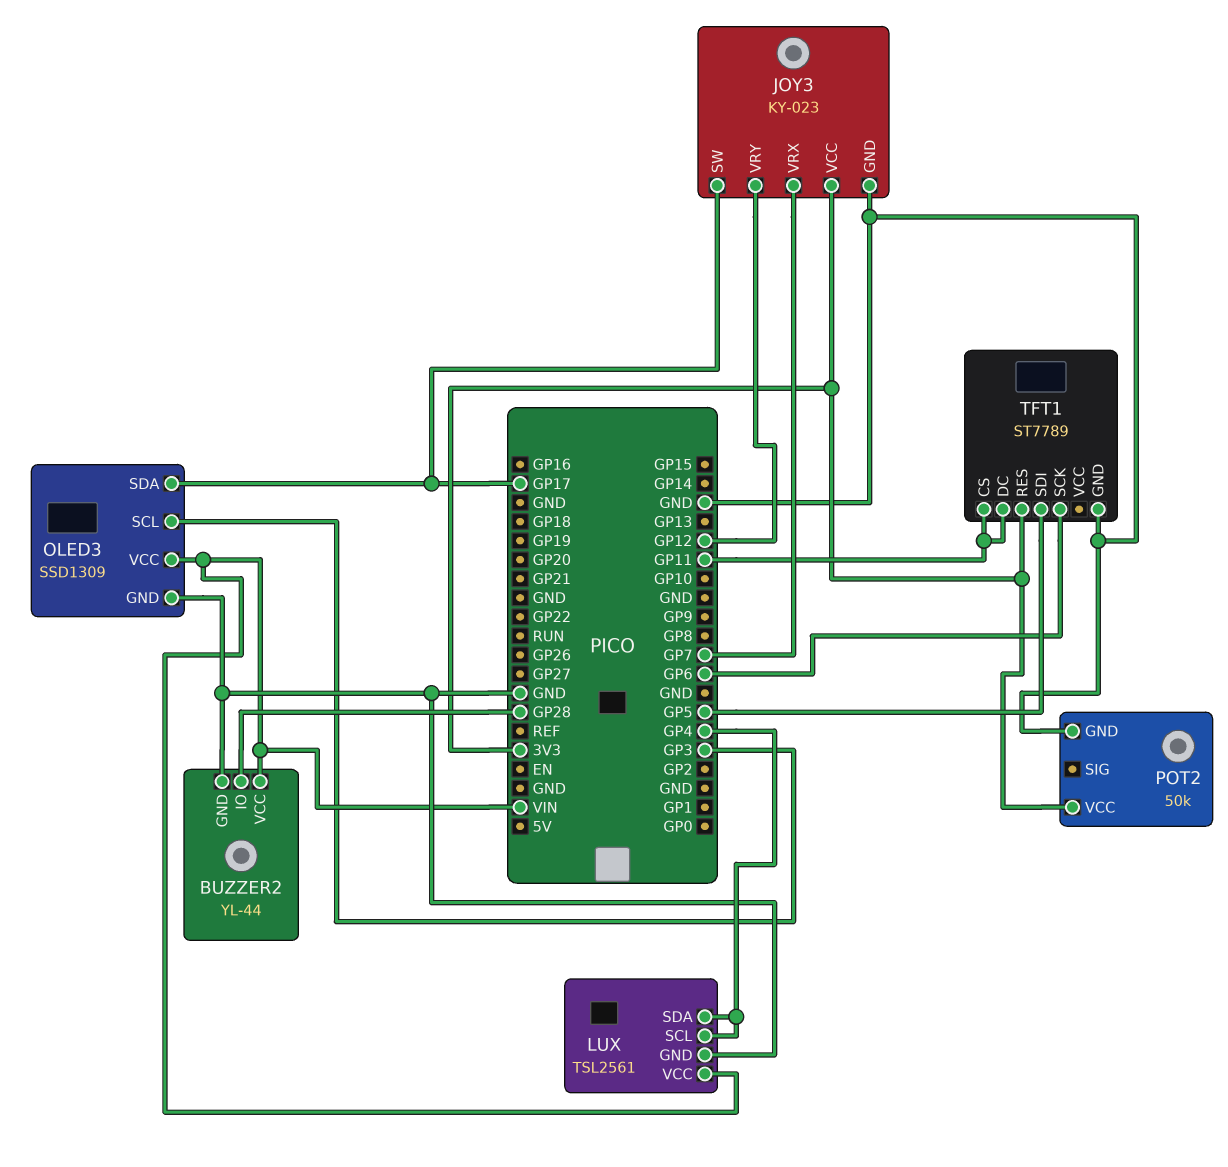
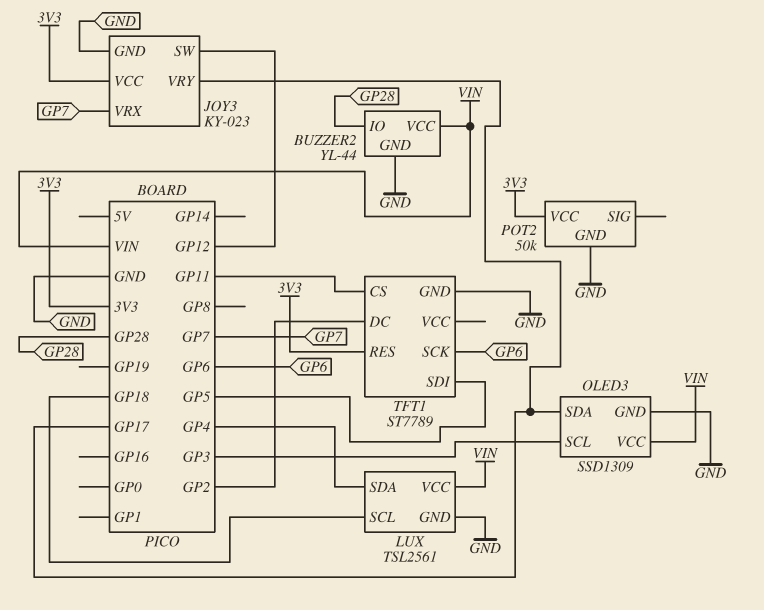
JOY3 pin SW: GP17 -> GP12
JOY3 pin VRY: GP12 -> GP17
LUX pin SCL: GP4 -> GP18
TFT1 pin DC: GP11 -> GP2

